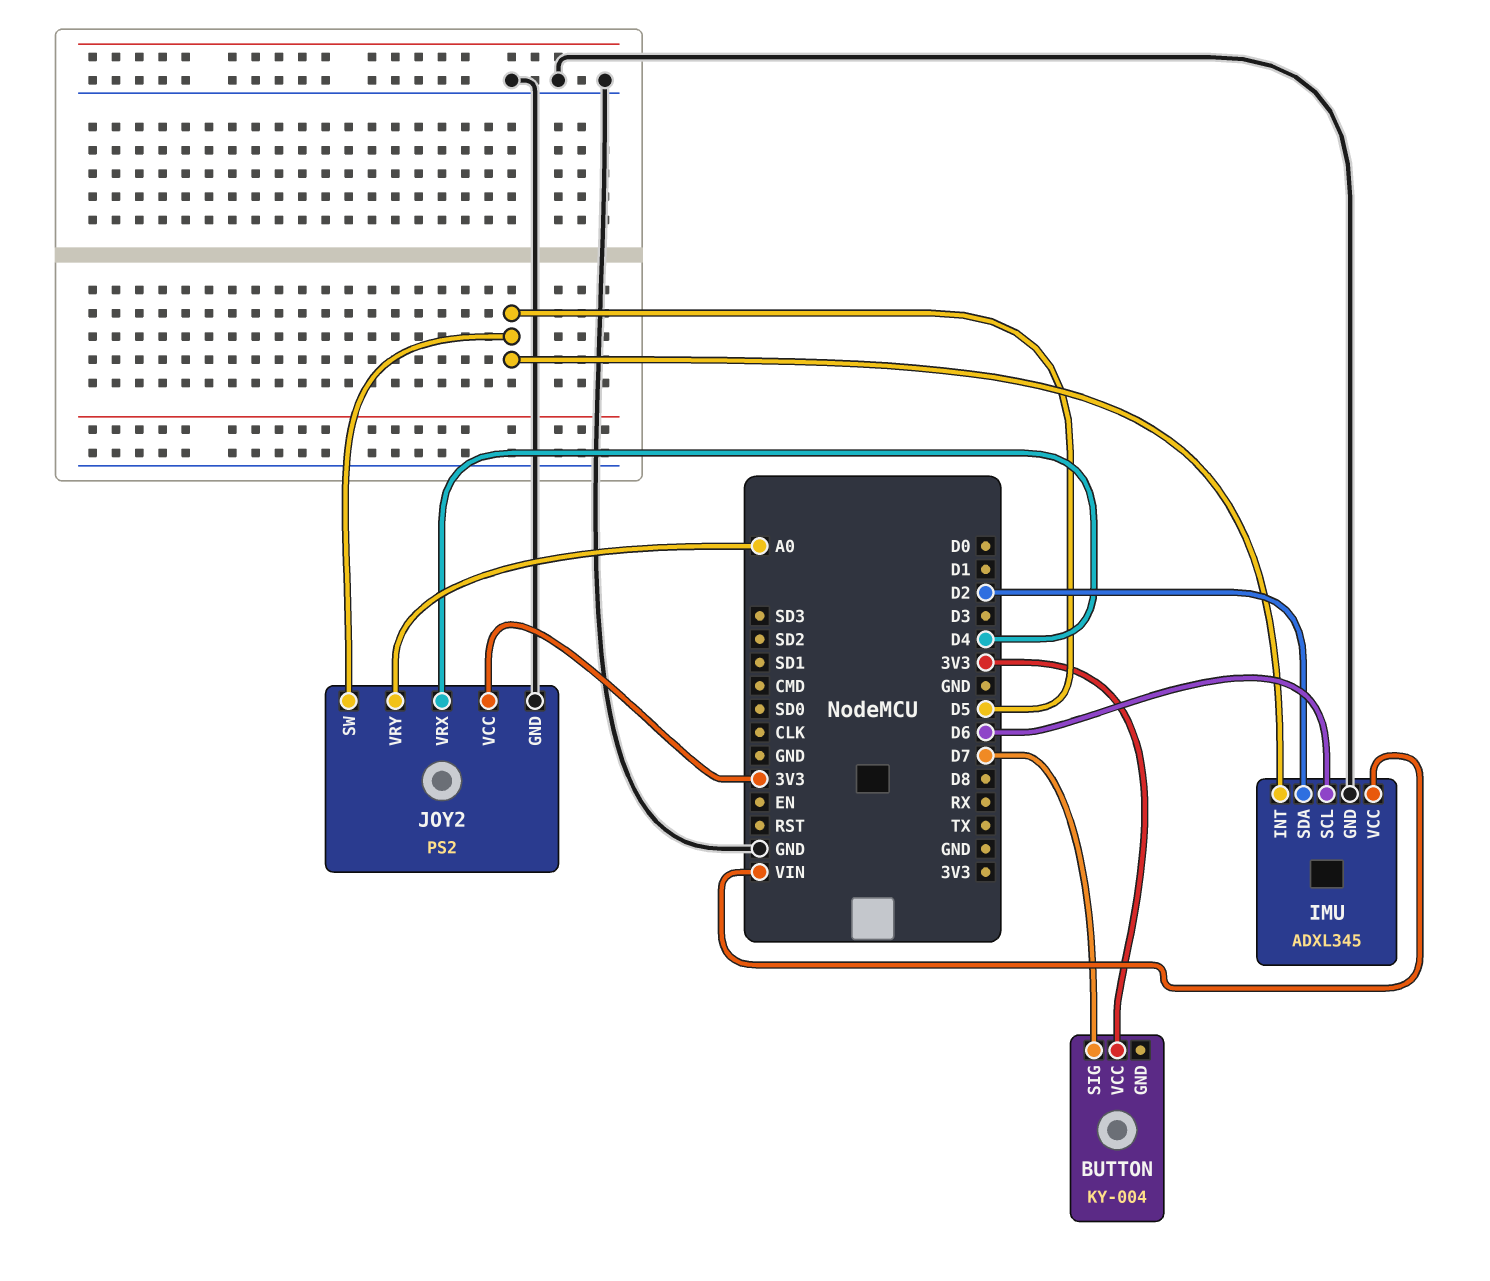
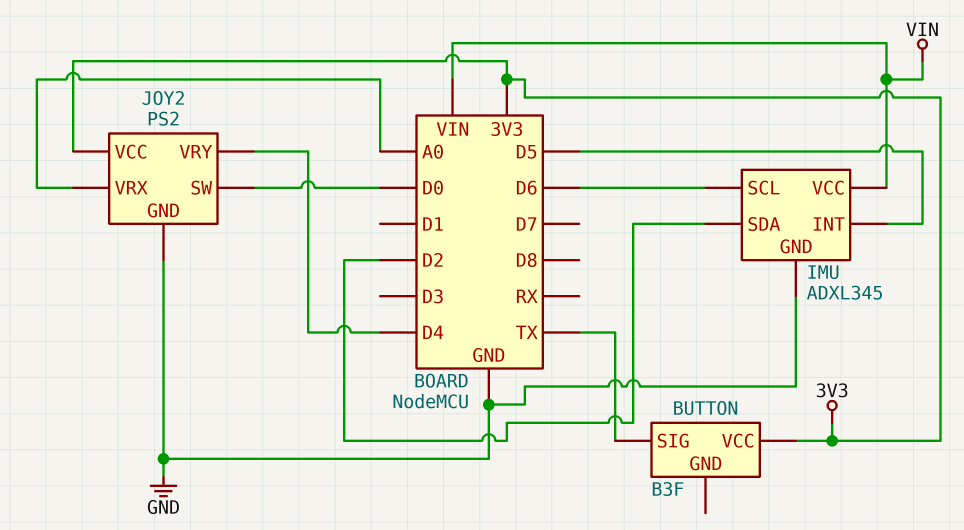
BUTTON: KY-004 -> B3F
BUTTON pin SIG: D7 -> TX
JOY2 pin SW: D5 -> D0
JOY2 pin VRX: D4 -> A0
JOY2 pin VRY: A0 -> D4

